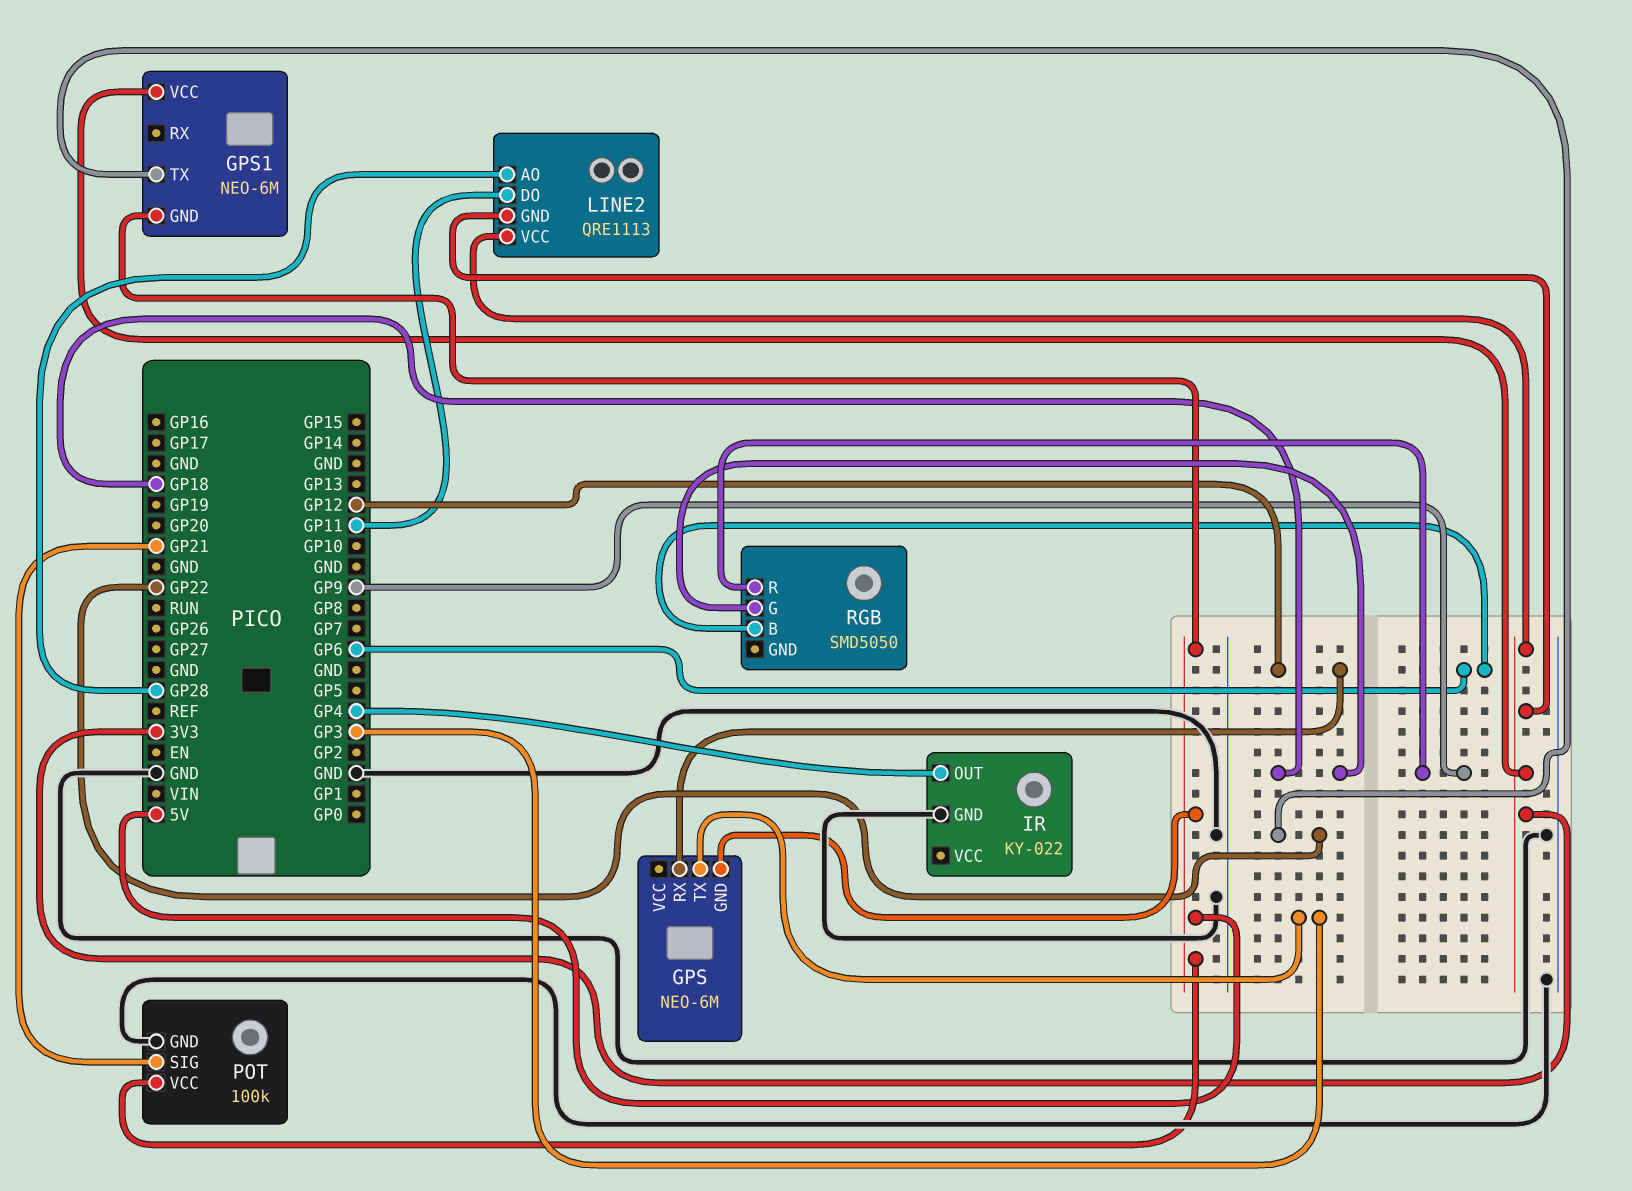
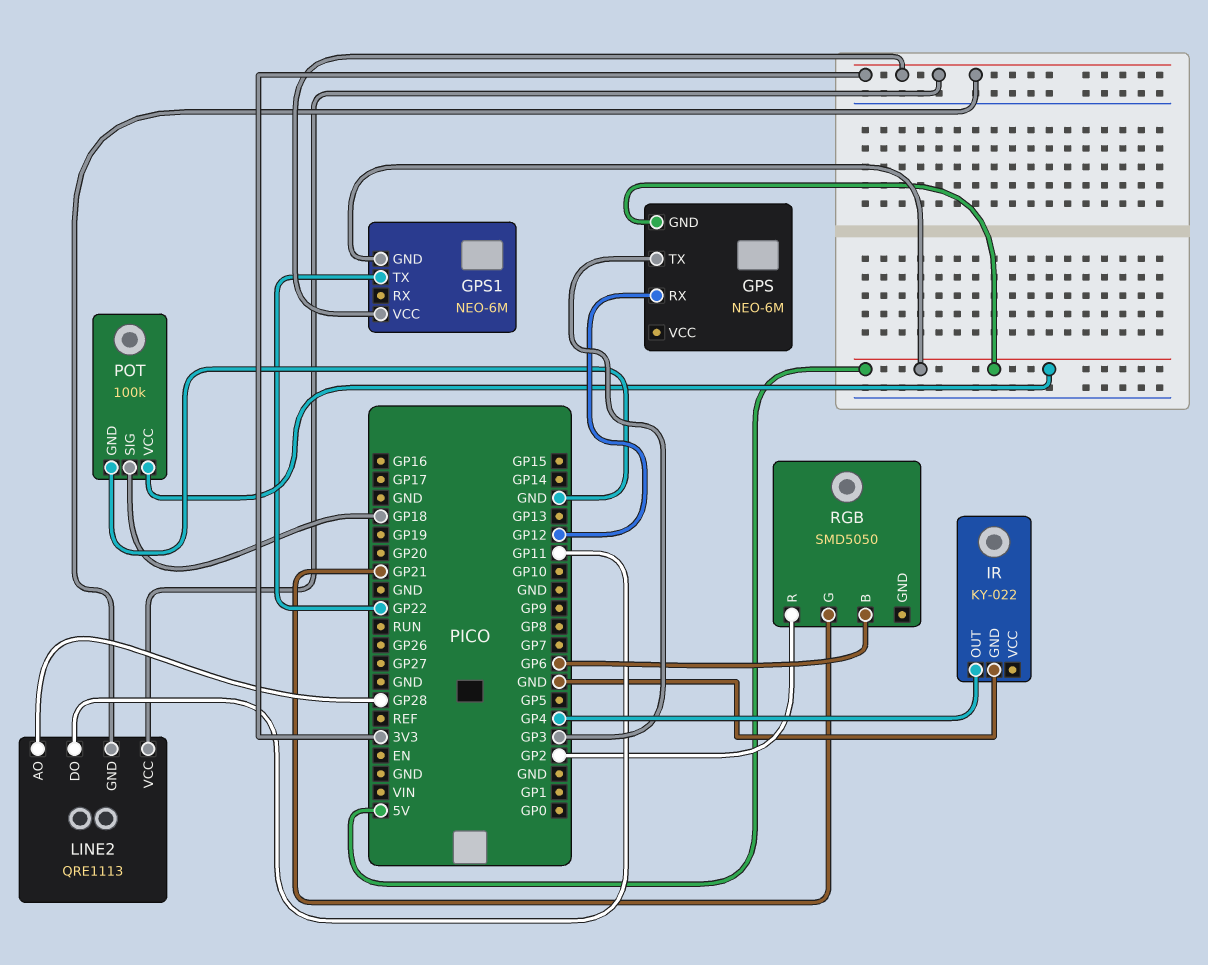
POT pin SIG: GP21 -> GP18
RGB pin G: GP18 -> GP21
RGB pin R: GP9 -> GP2

